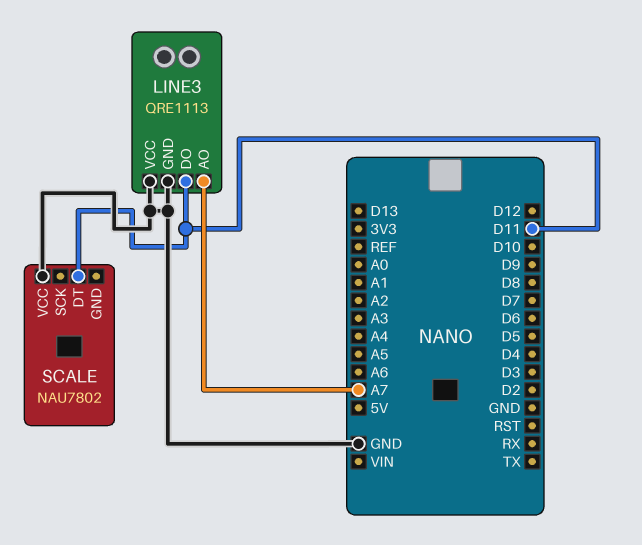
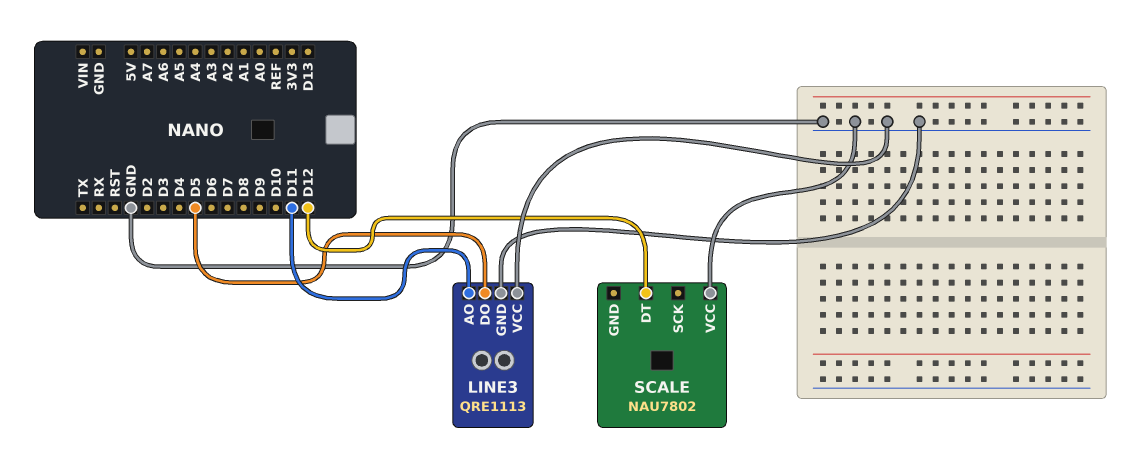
LINE3 pin AO: A7 -> D11
LINE3 pin DO: D11 -> D5
SCALE pin DT: D11 -> D12

